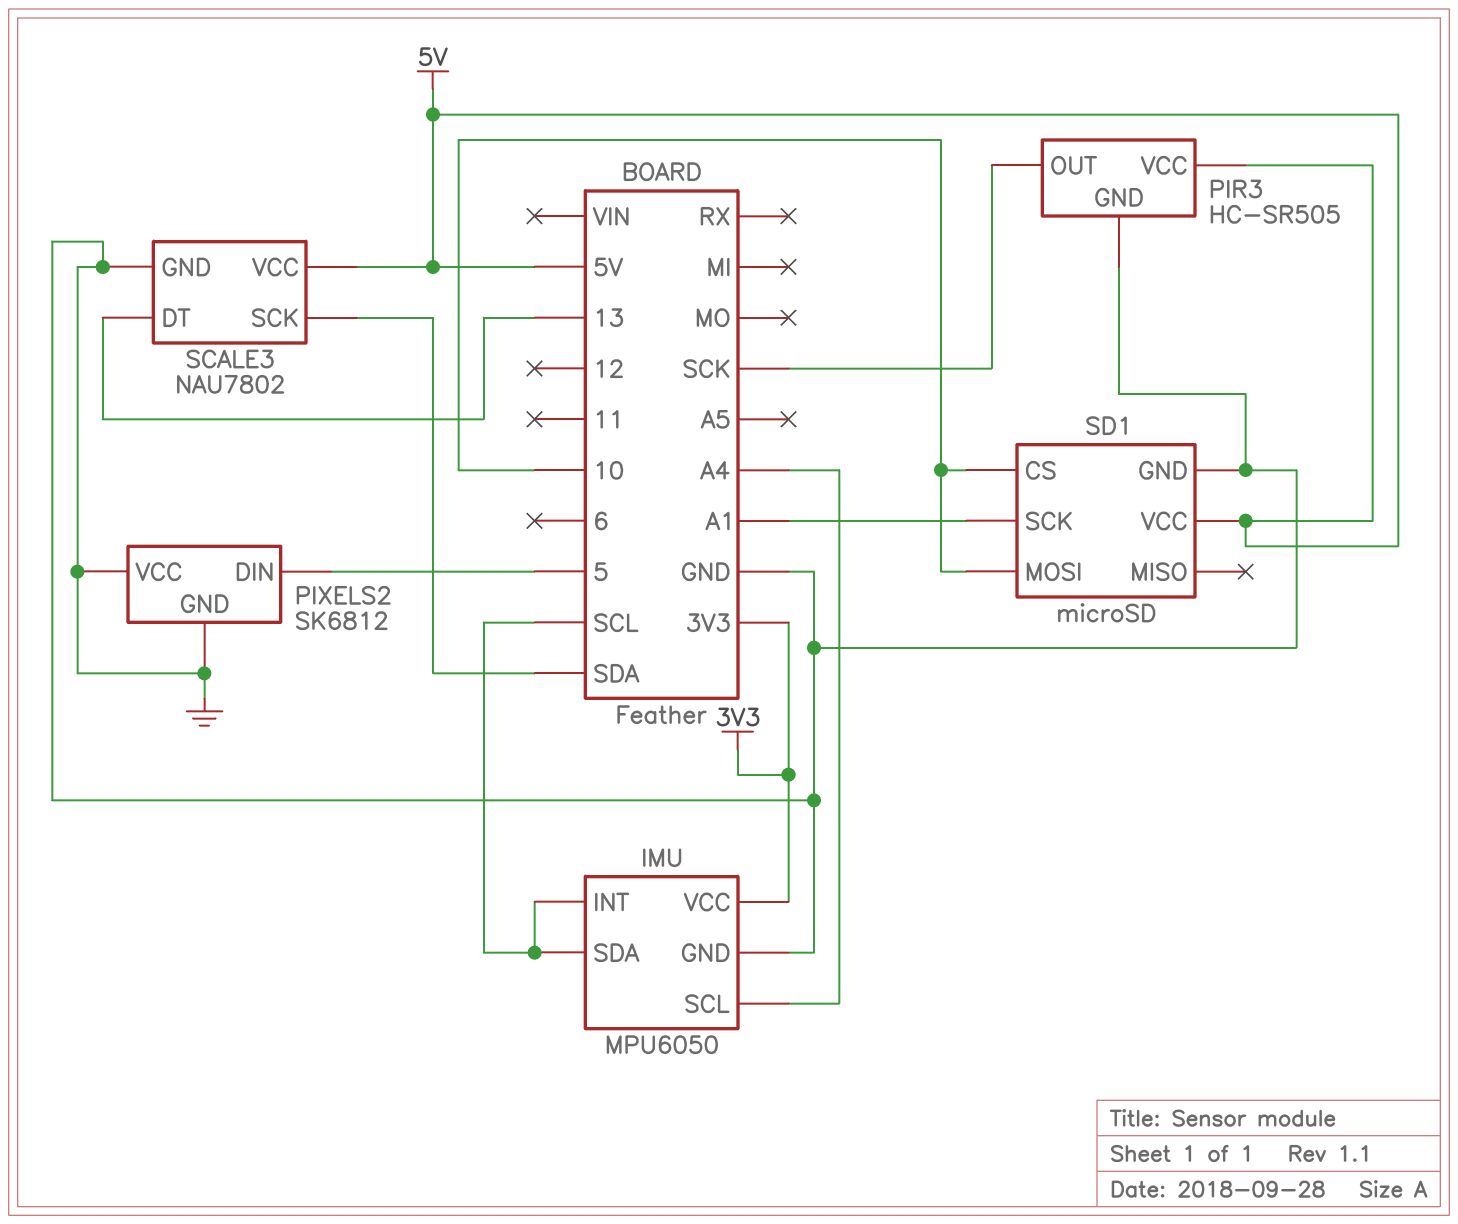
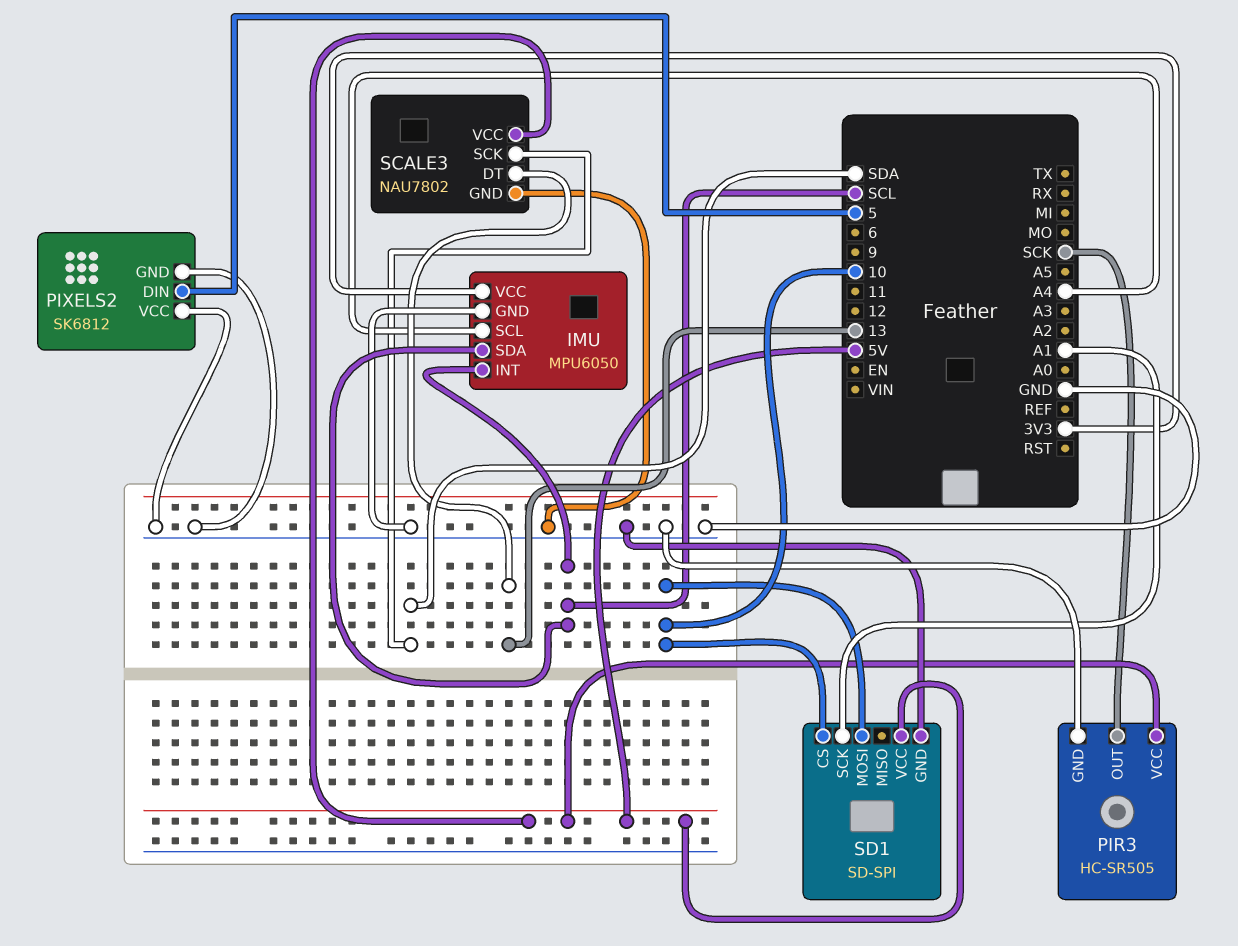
SD1: microSD -> SD-SPI

